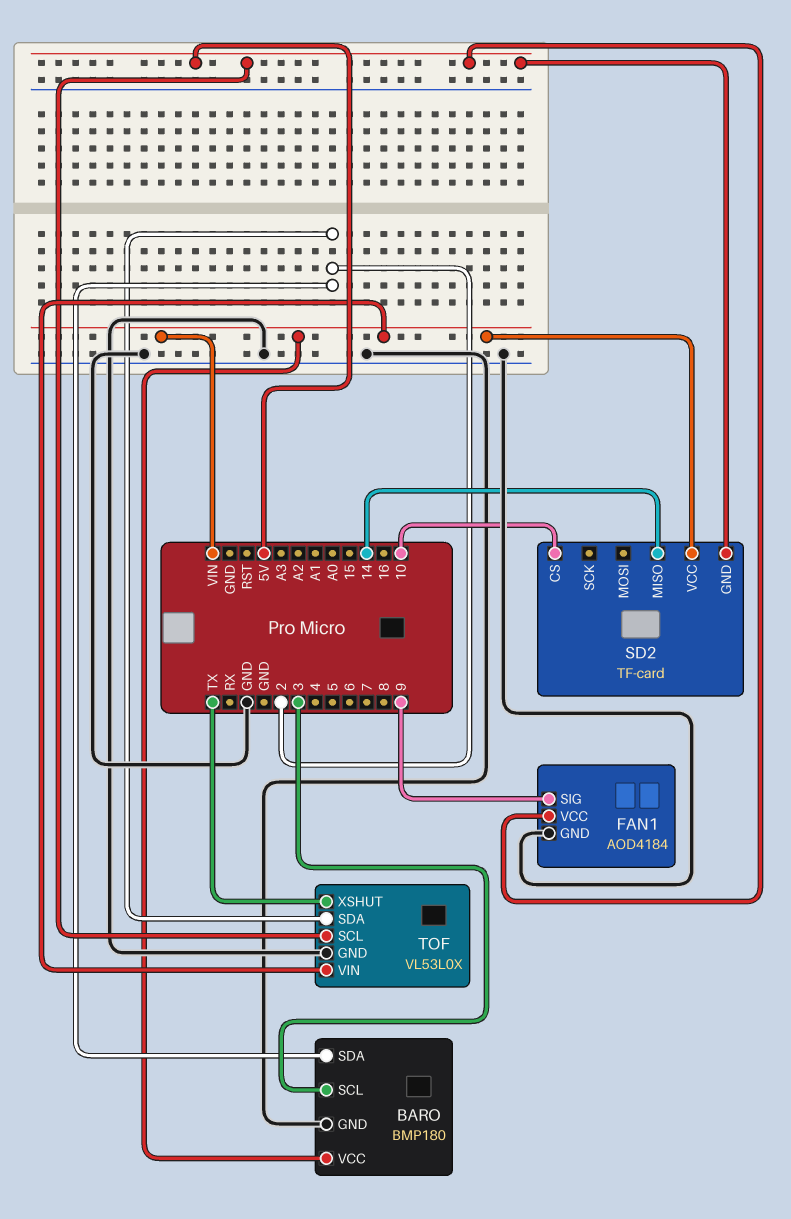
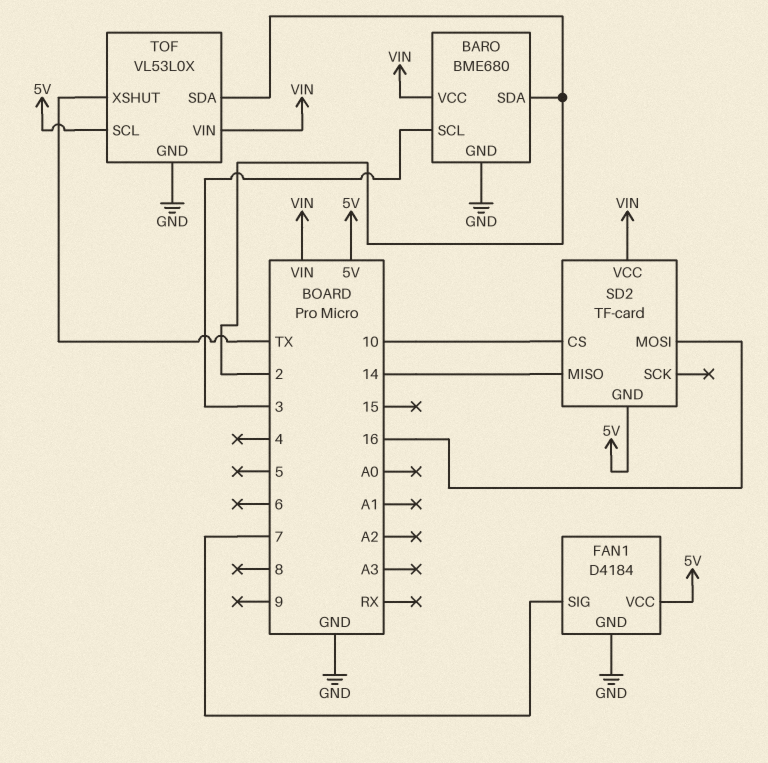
BARO: BMP180 -> BME680
FAN1: AOD4184 -> D4184
FAN1 pin SIG: 9 -> 7
SD2 pin MOSI: none -> 16

